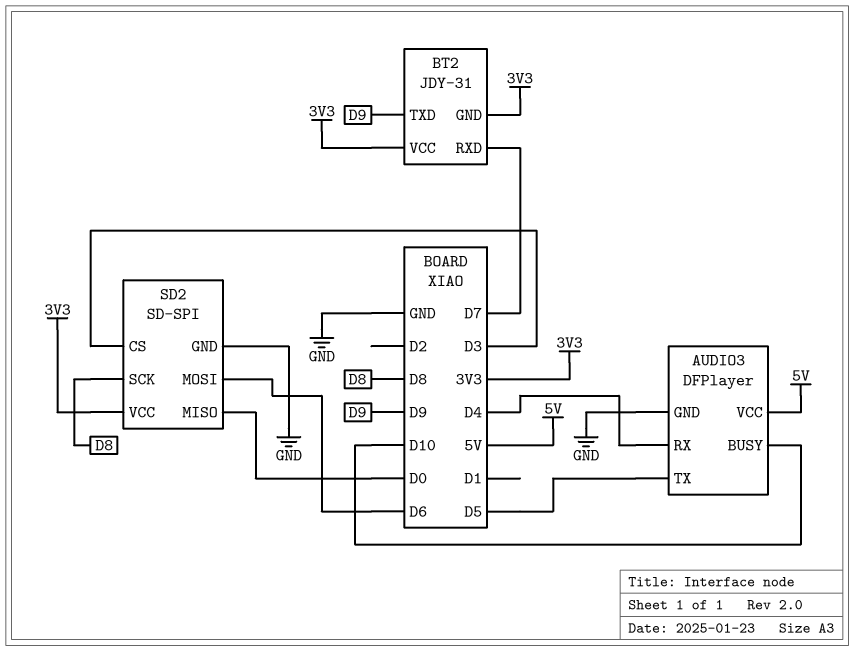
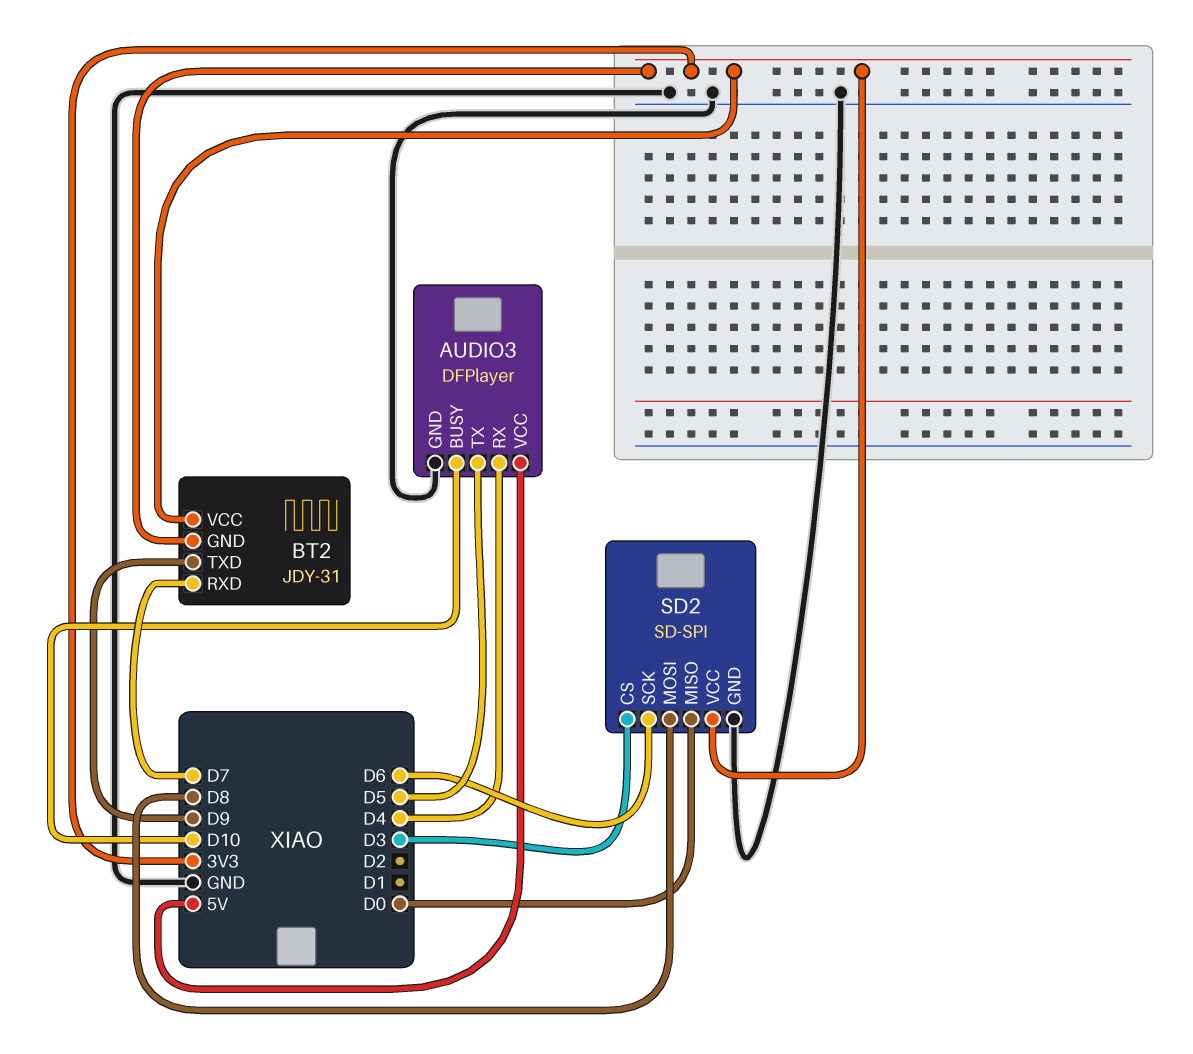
SD2 pin MOSI: D6 -> D8
SD2 pin SCK: D8 -> D6

